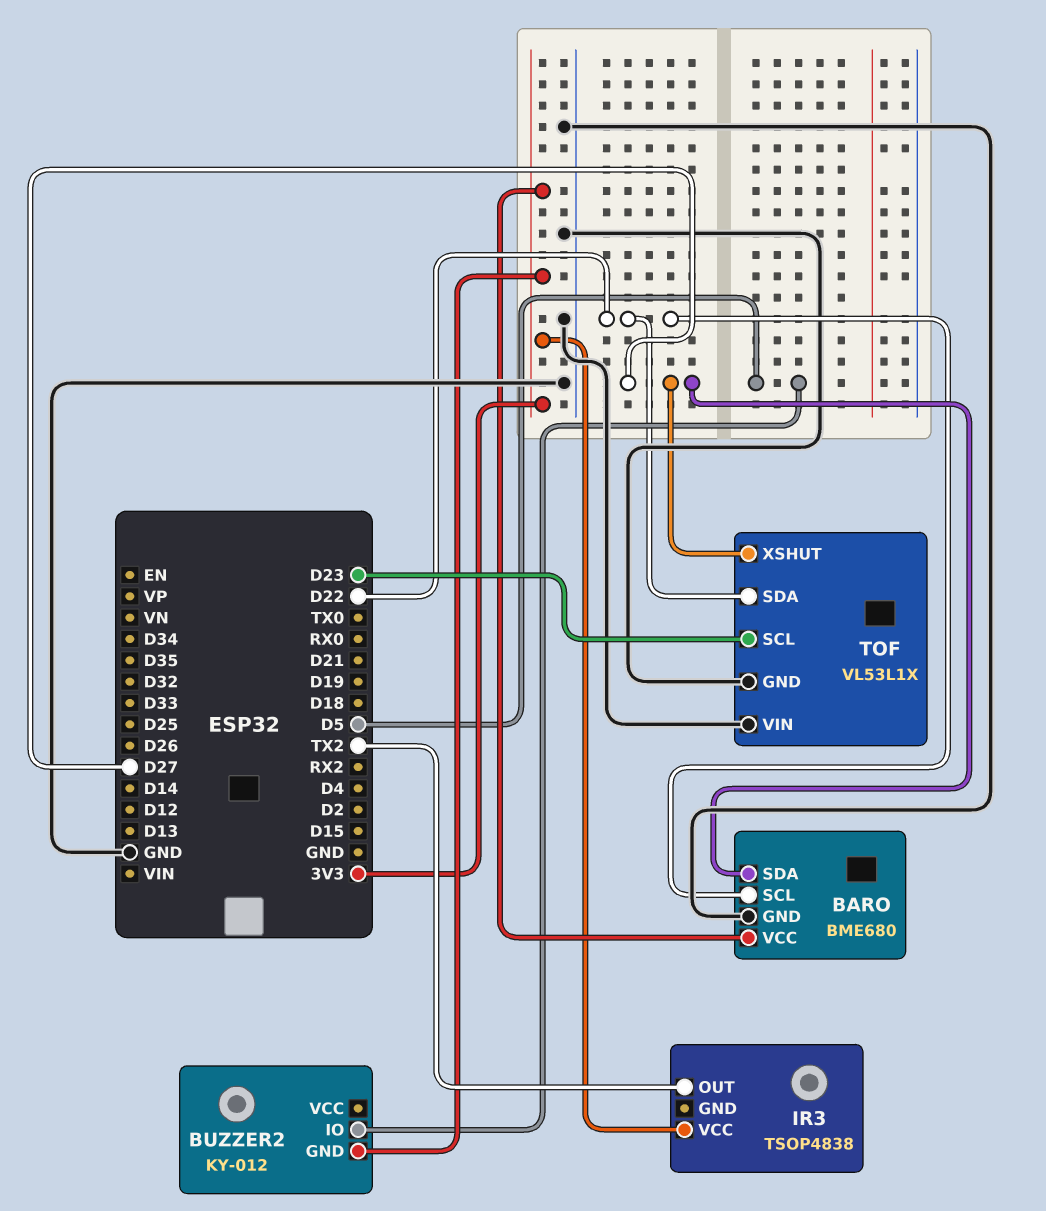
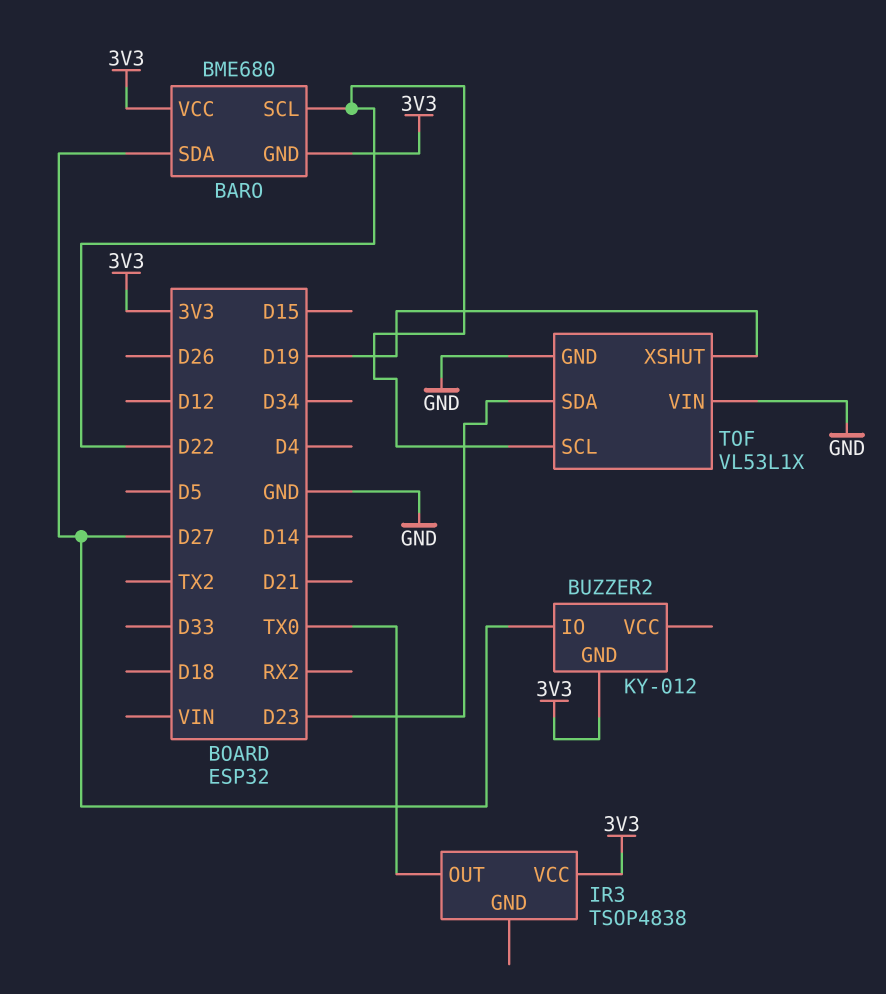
BARO pin GND: GND -> 3V3
BUZZER2 pin IO: D5 -> D27
IR3 pin OUT: TX2 -> TX0
TOF pin SCL: D23 -> D22
TOF pin SDA: D22 -> D23
TOF pin XSHUT: D27 -> D19

